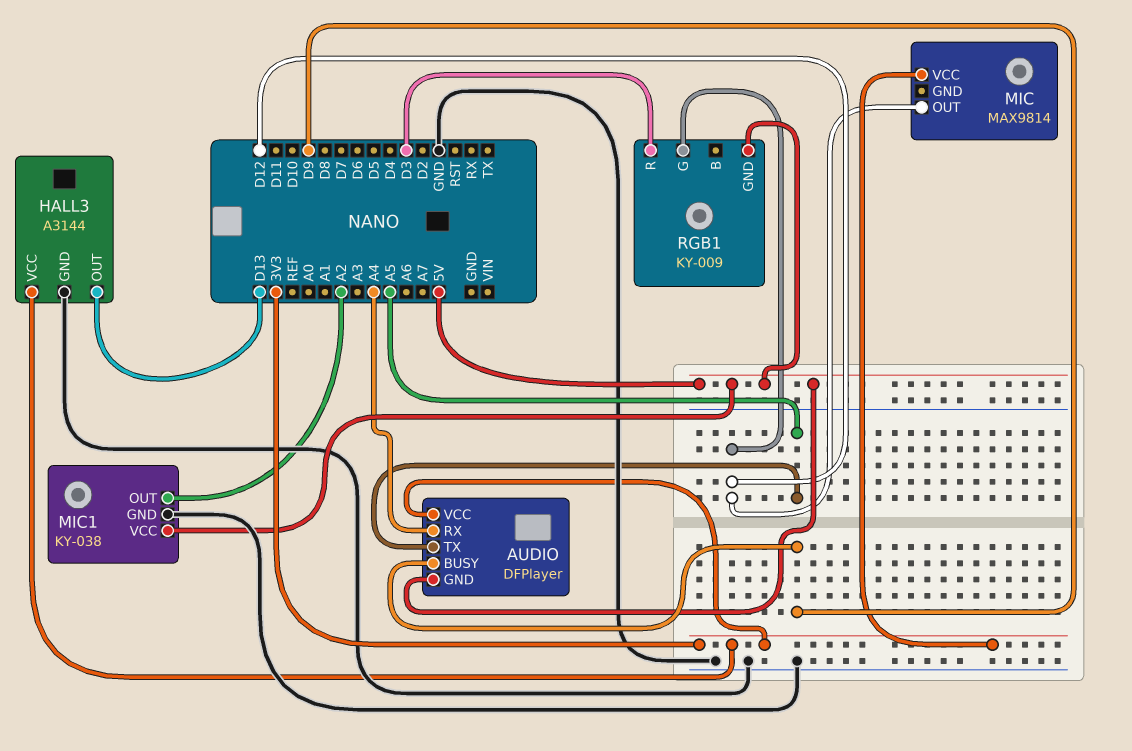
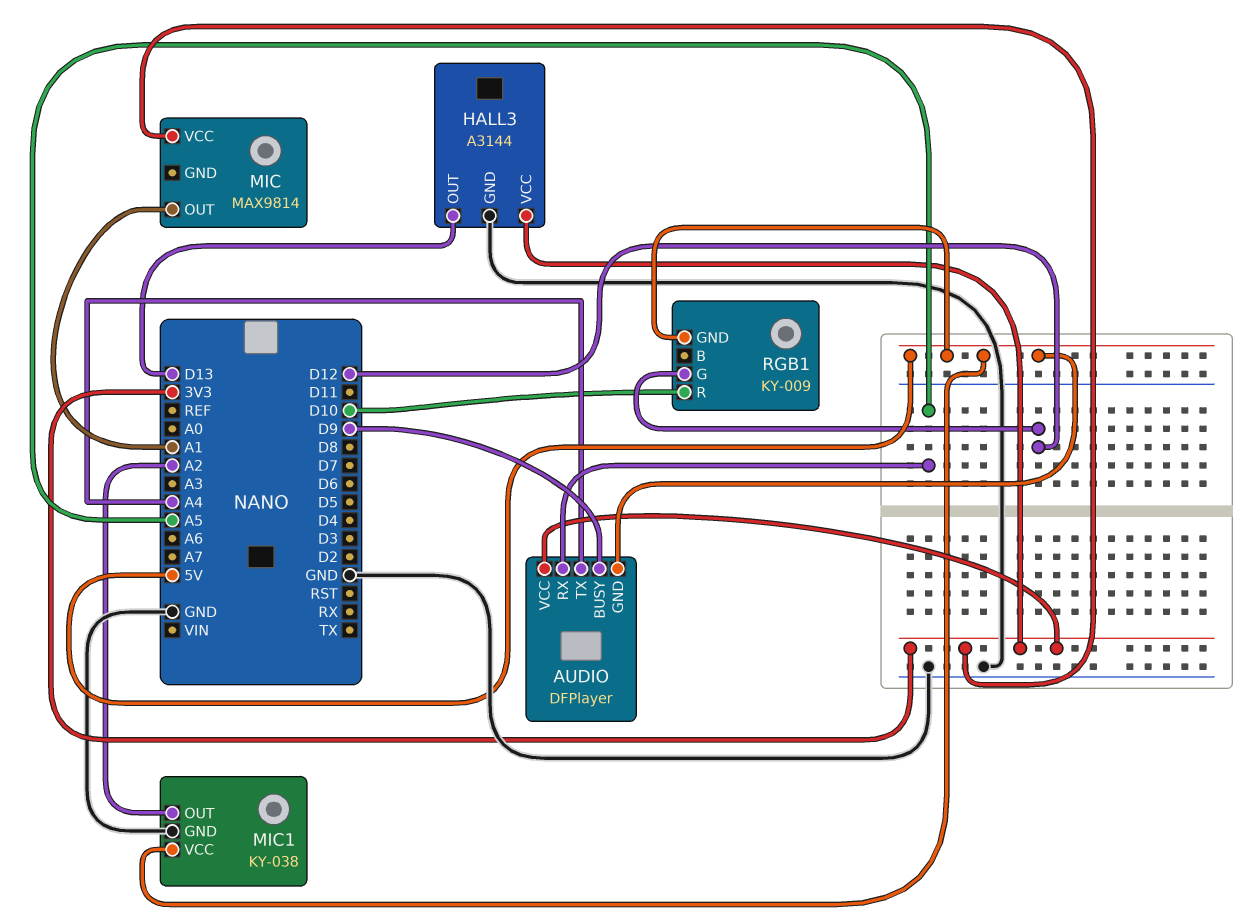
AUDIO pin RX: A4 -> A5
AUDIO pin TX: A5 -> A4
MIC pin OUT: D12 -> A1
RGB1 pin R: D3 -> D10

